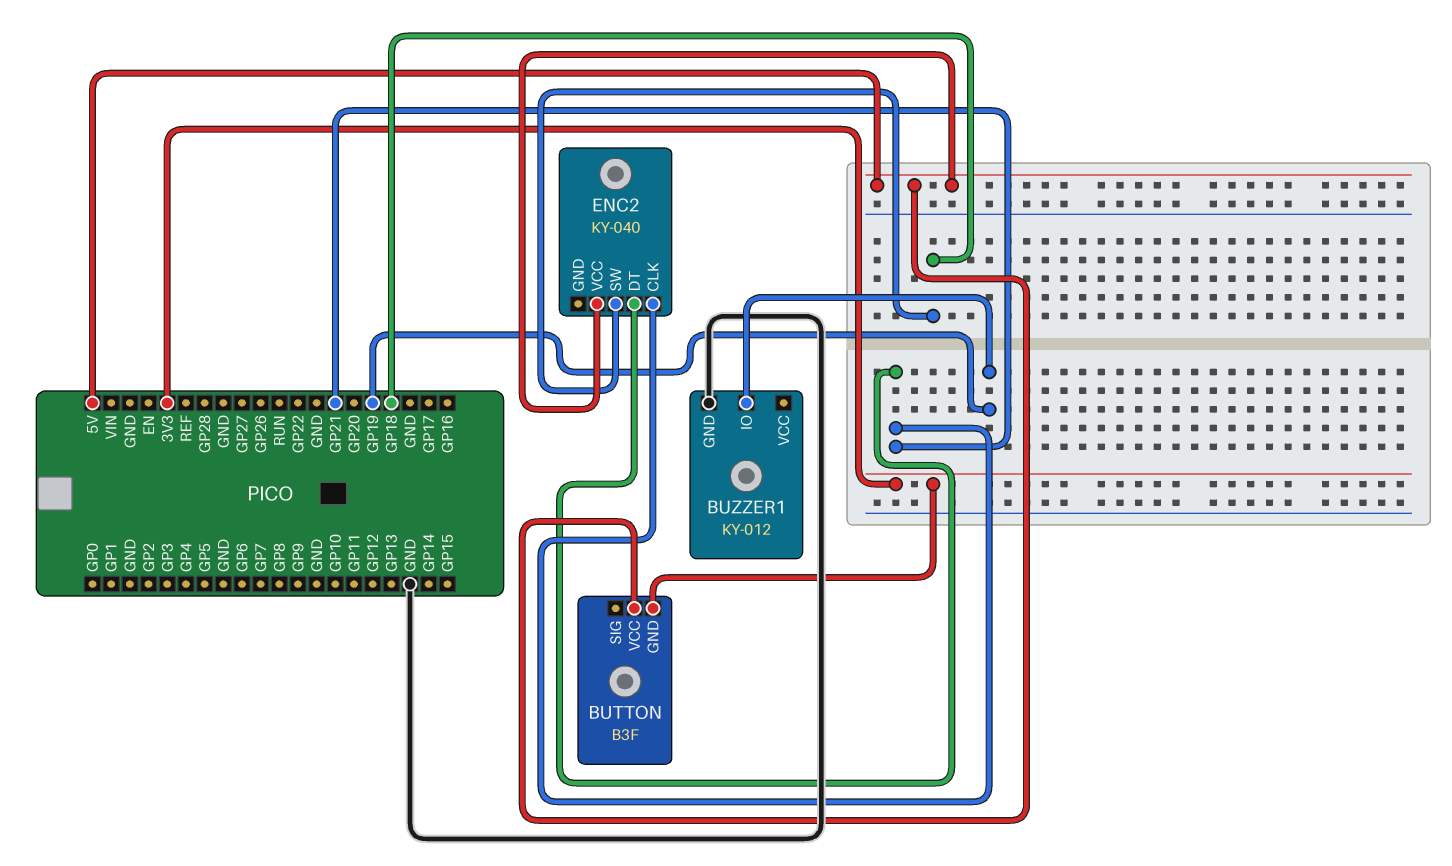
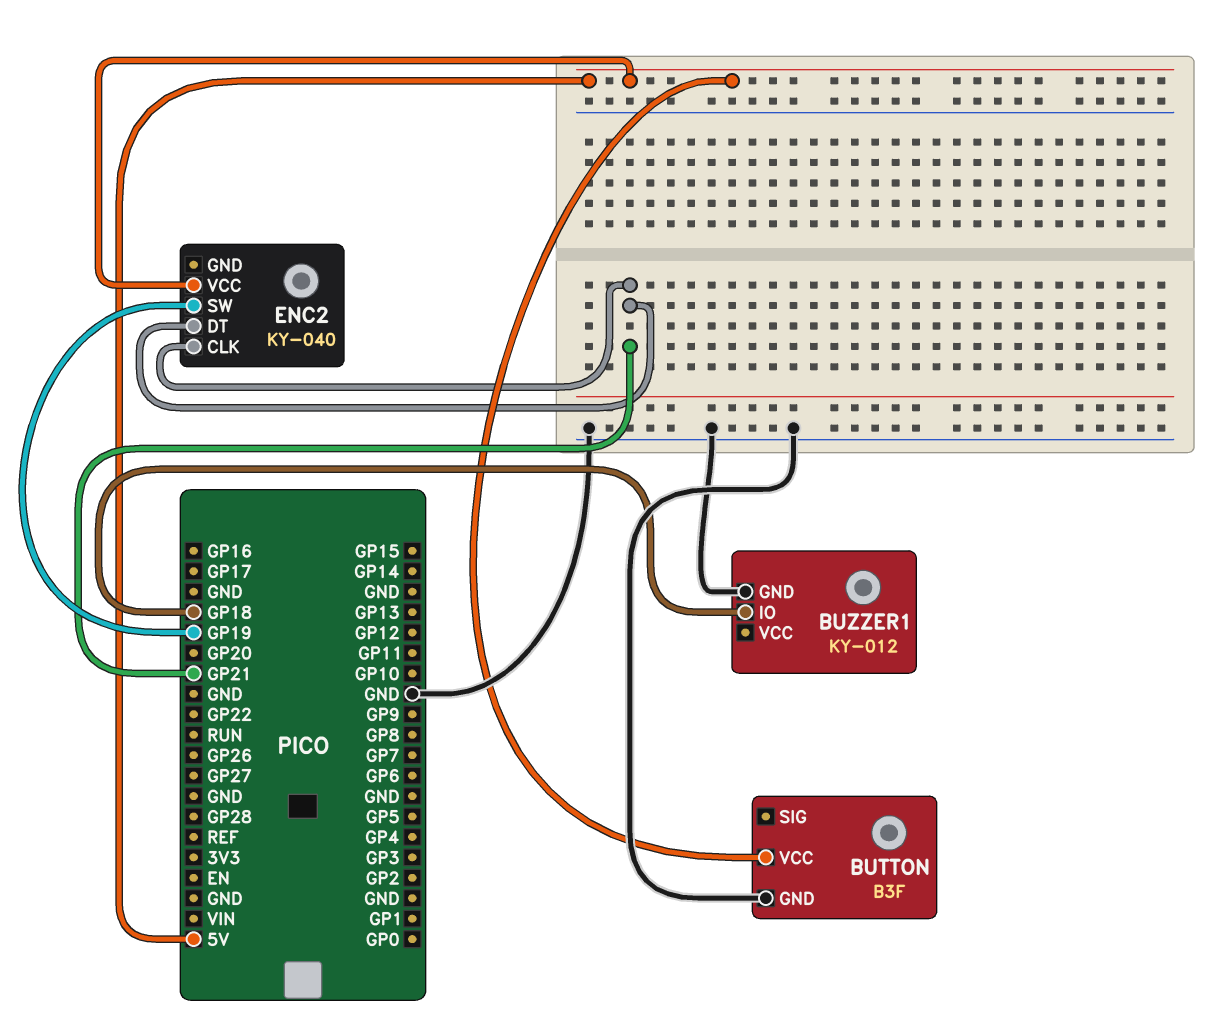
BUTTON pin GND: 3V3 -> GND
BUZZER1 pin IO: GP19 -> GP18
ENC2 pin SW: GP18 -> GP19

